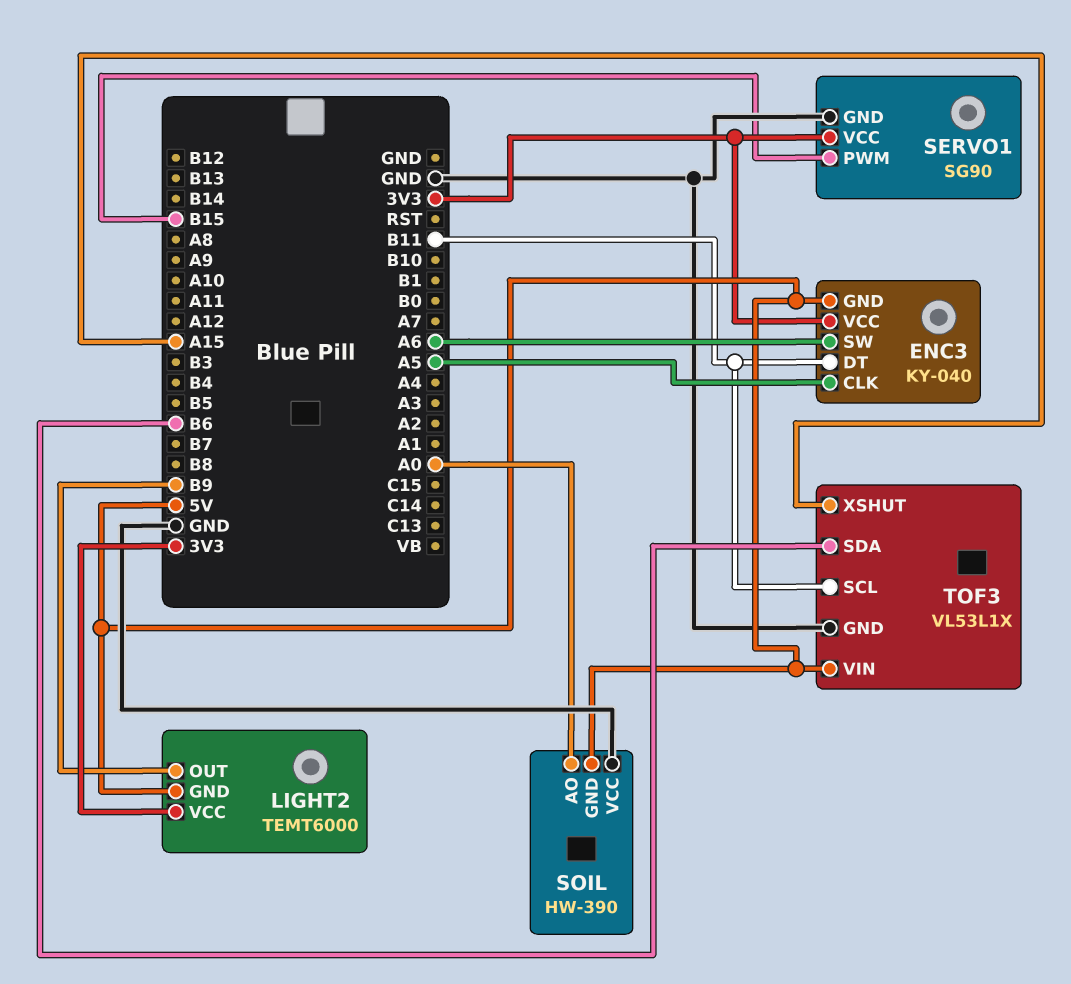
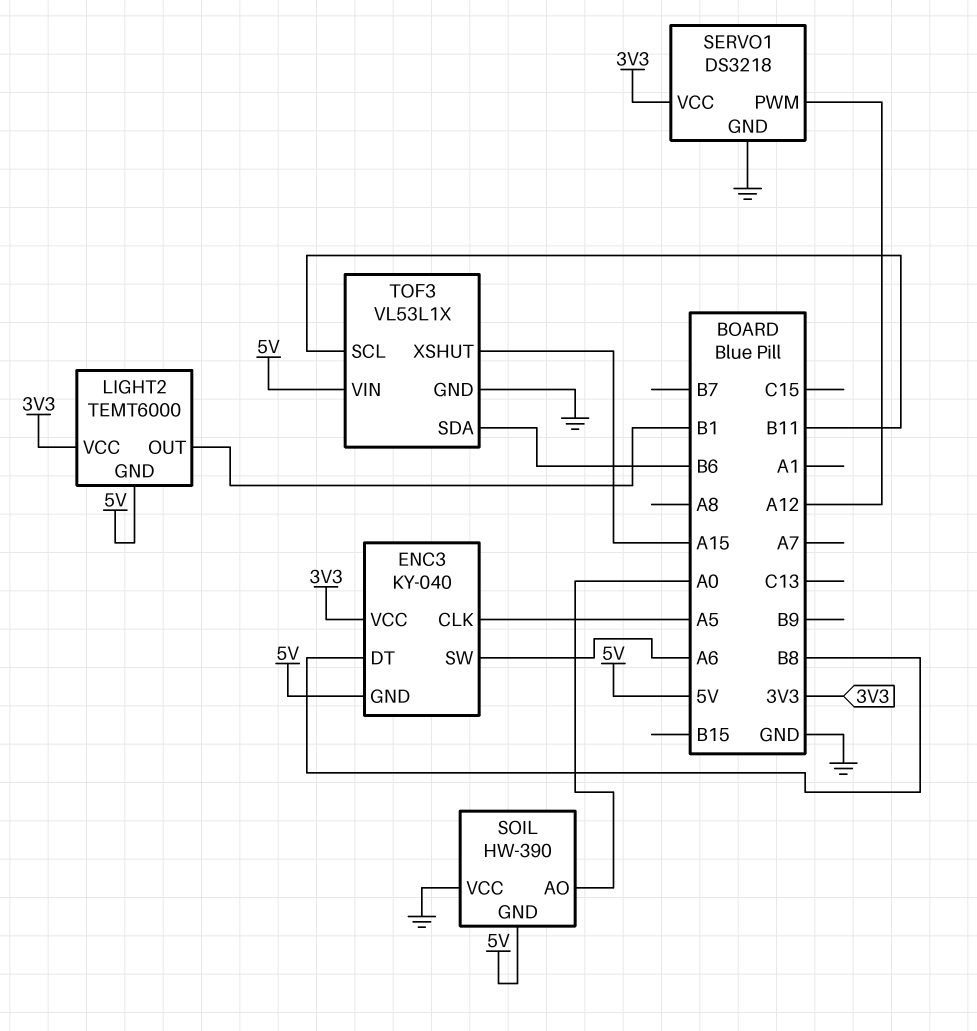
ENC3 pin DT: B11 -> B8
LIGHT2 pin OUT: B9 -> B1
SERVO1: SG90 -> DS3218
SERVO1 pin PWM: B15 -> A12

